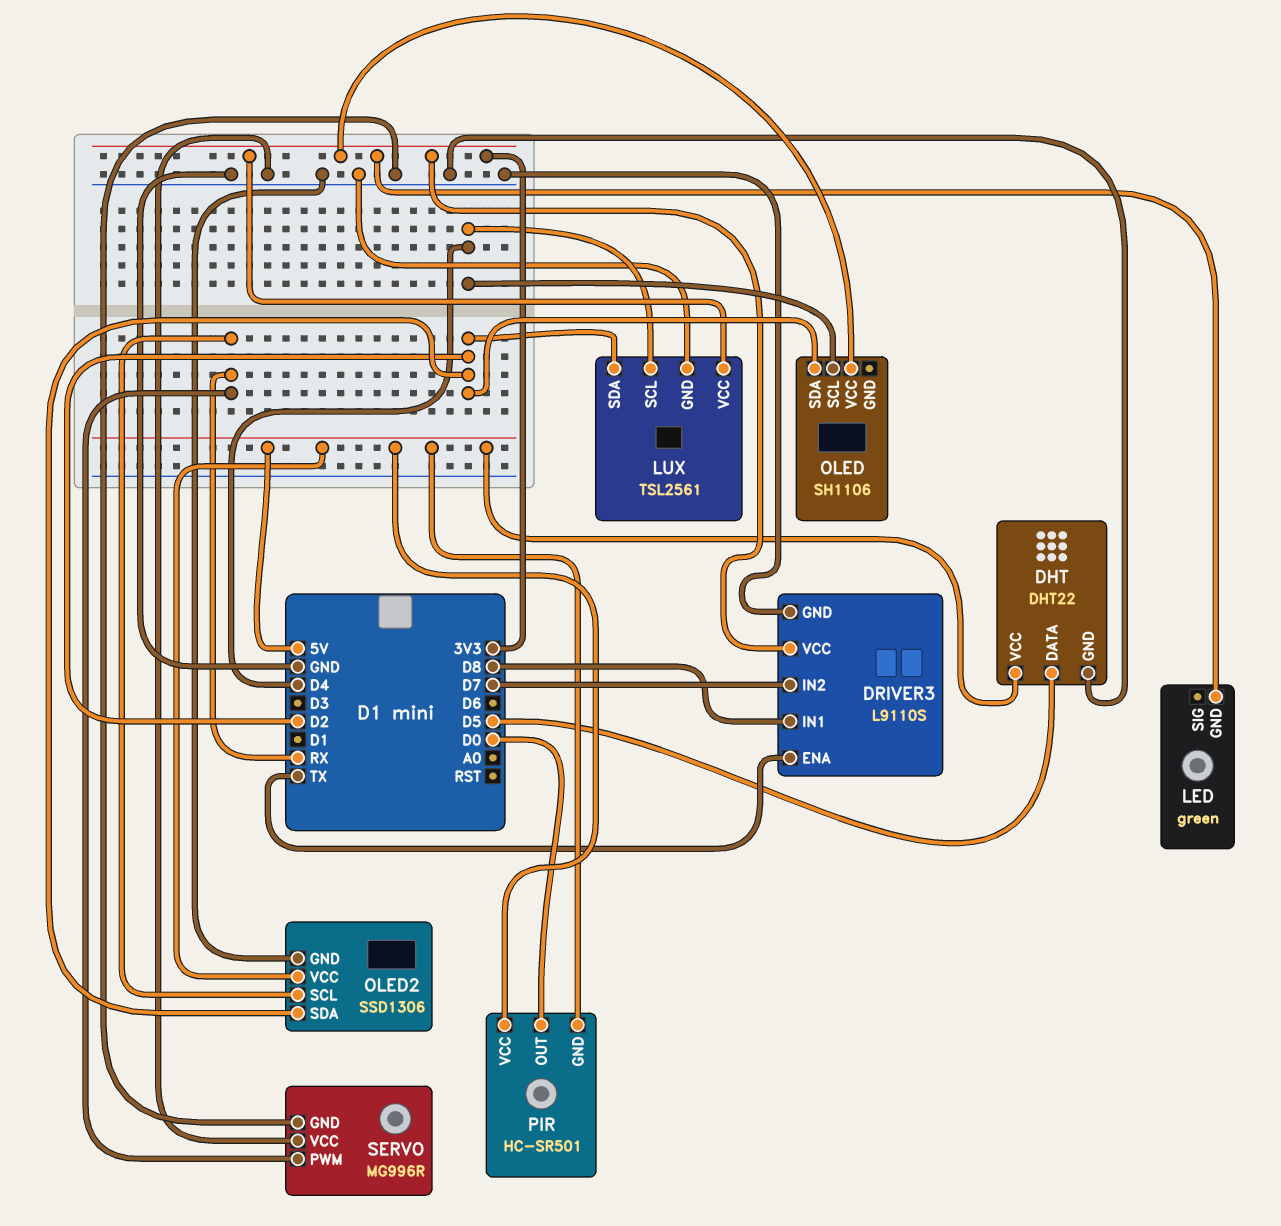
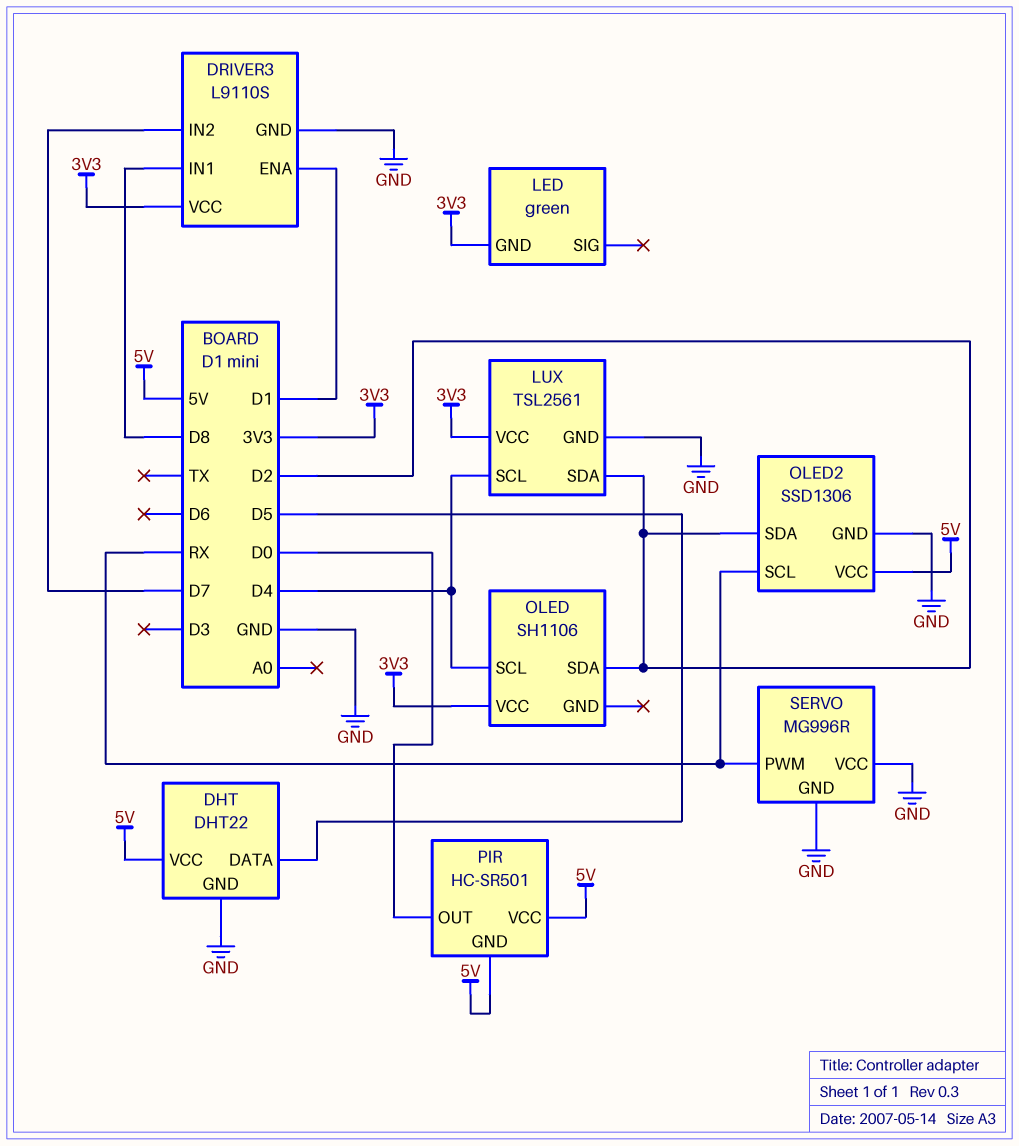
DRIVER3 pin ENA: TX -> D1

